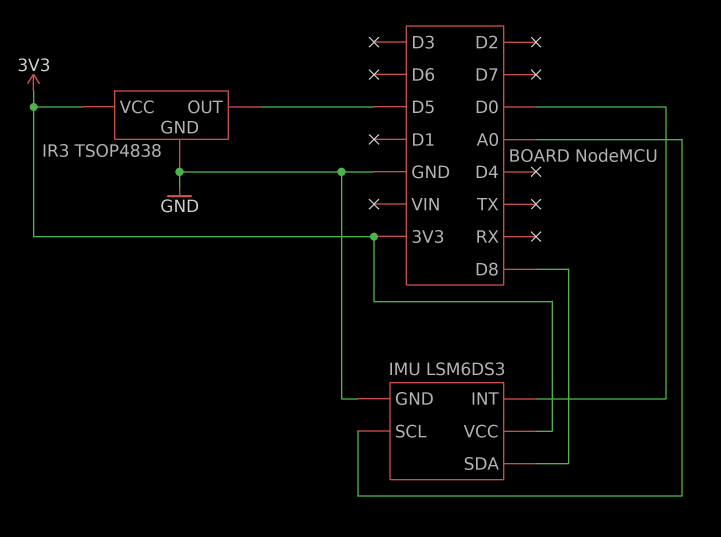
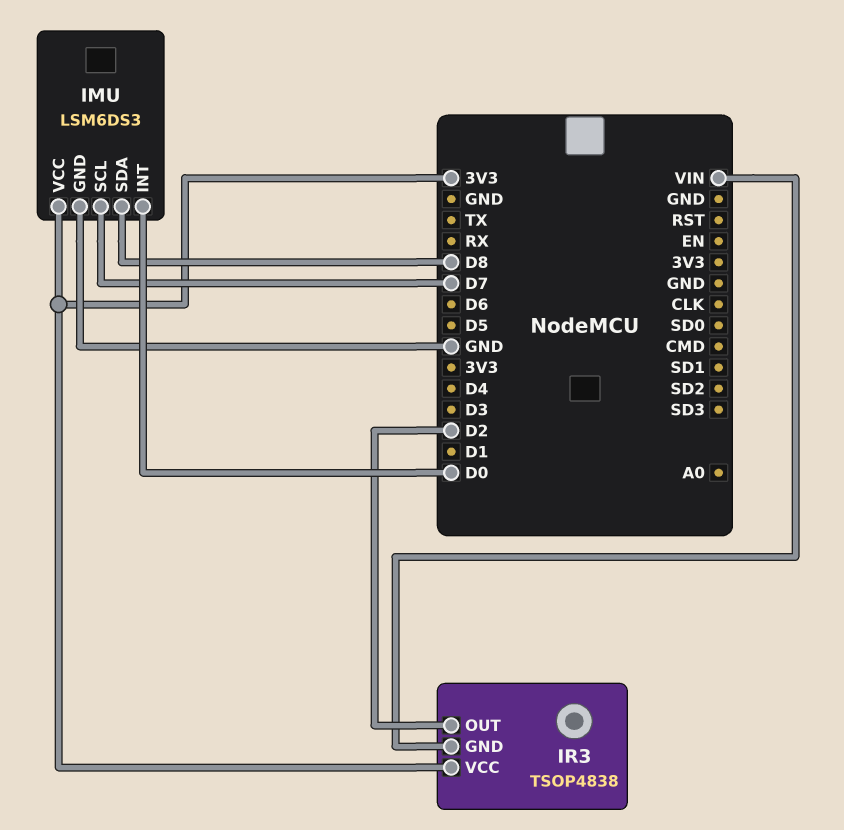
IMU pin SCL: A0 -> D7
IR3 pin GND: GND -> VIN
IR3 pin OUT: D5 -> D2

